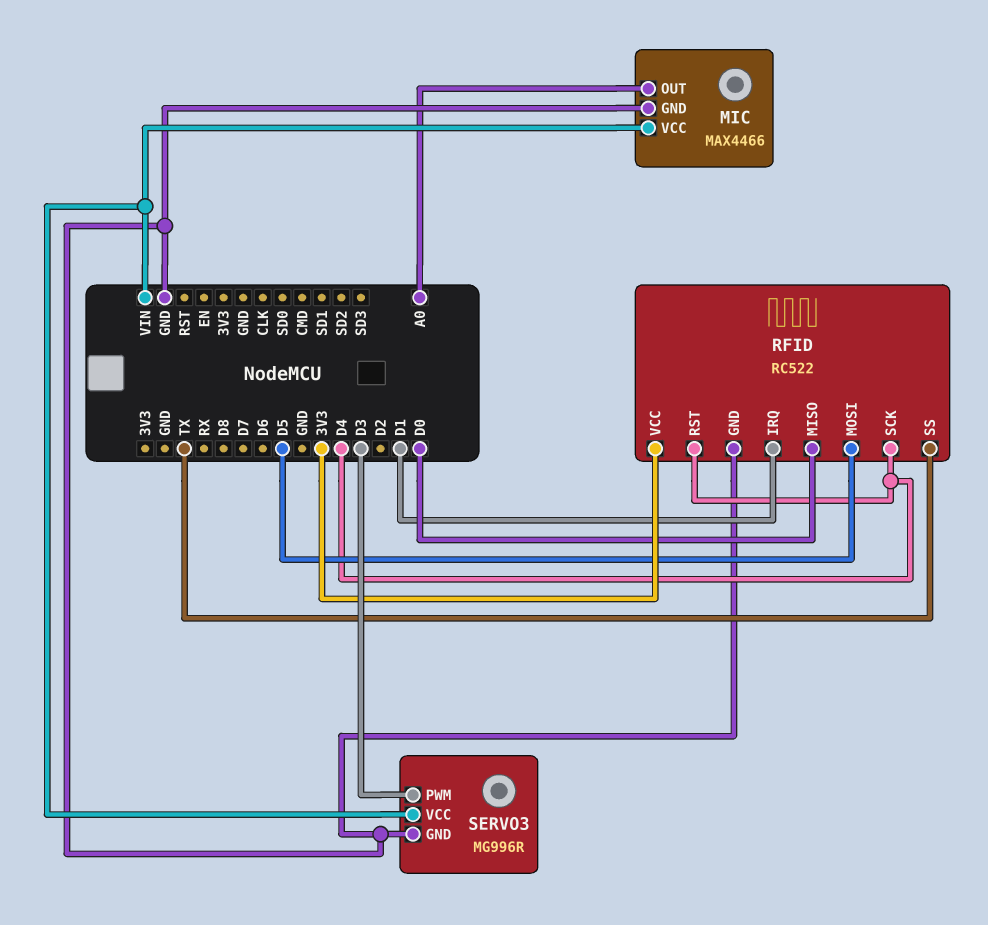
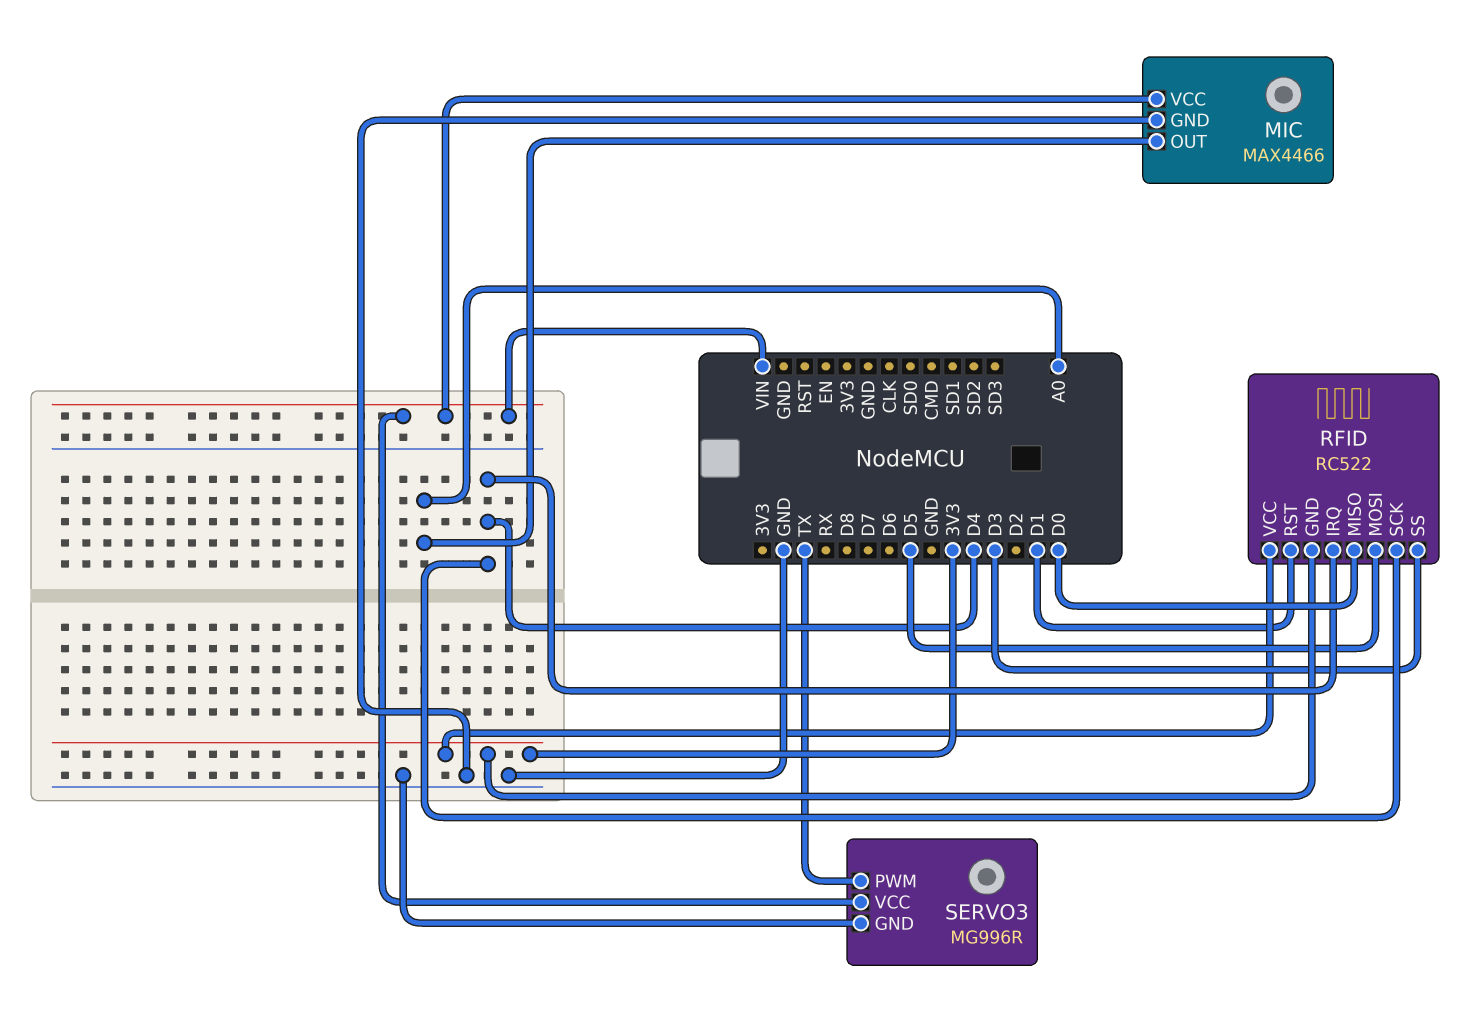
RFID pin GND: GND -> 3V3
RFID pin IRQ: D1 -> D4
RFID pin RST: D4 -> D1
RFID pin SS: TX -> D3
SERVO3 pin PWM: D3 -> TX

